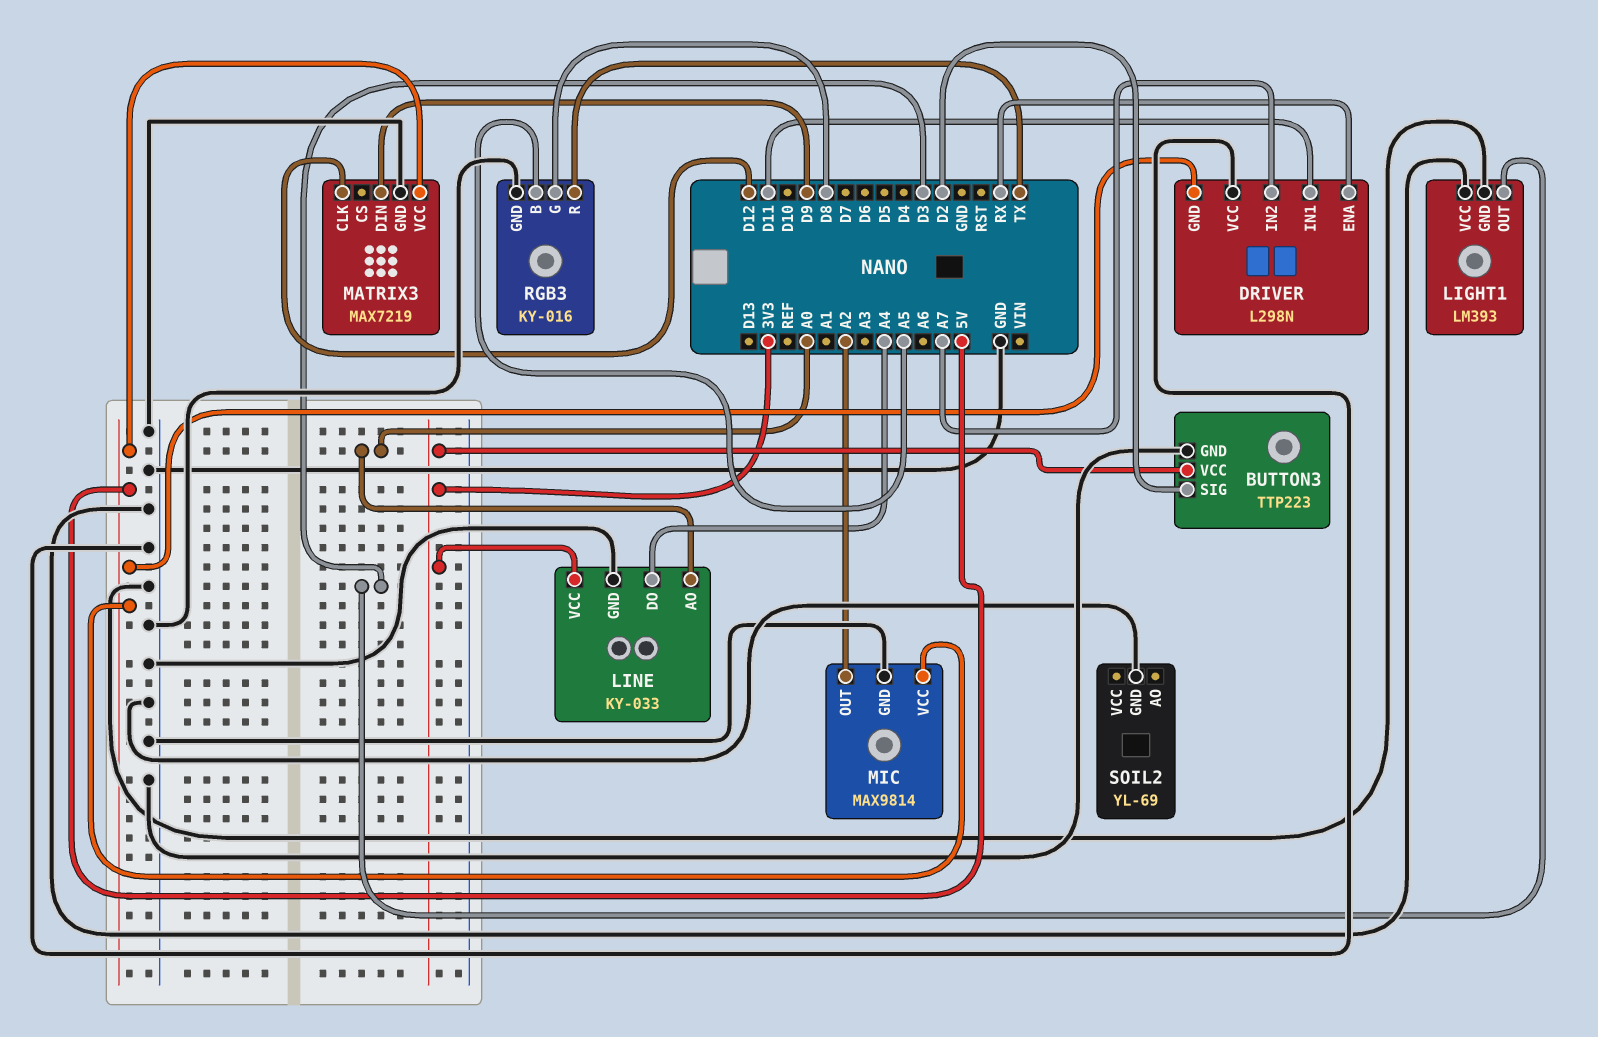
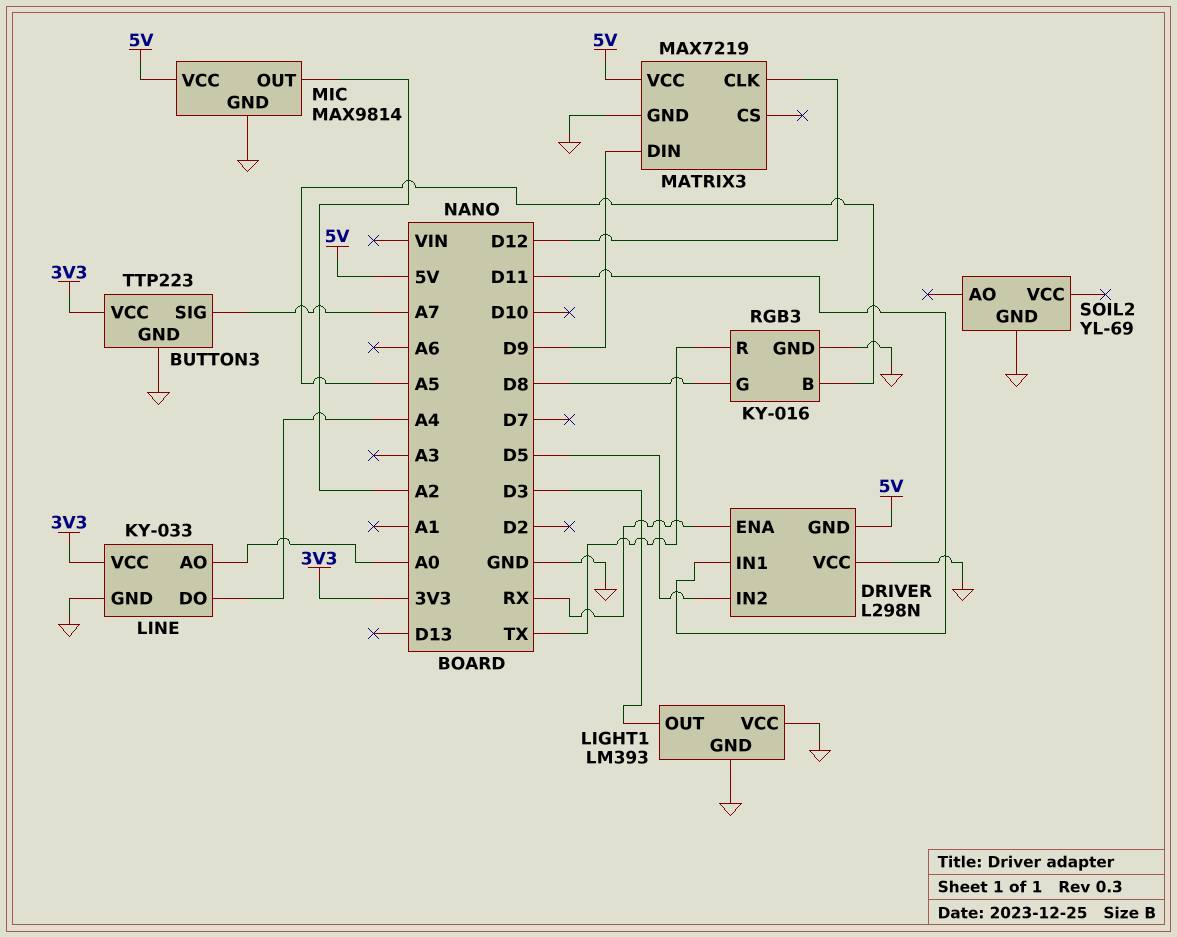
BUTTON3 pin SIG: D2 -> A7
DRIVER pin IN2: A7 -> D5

